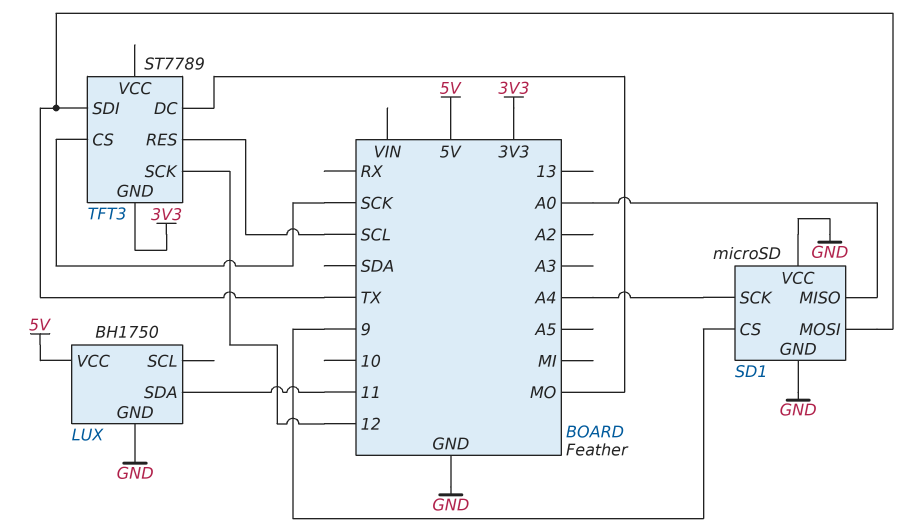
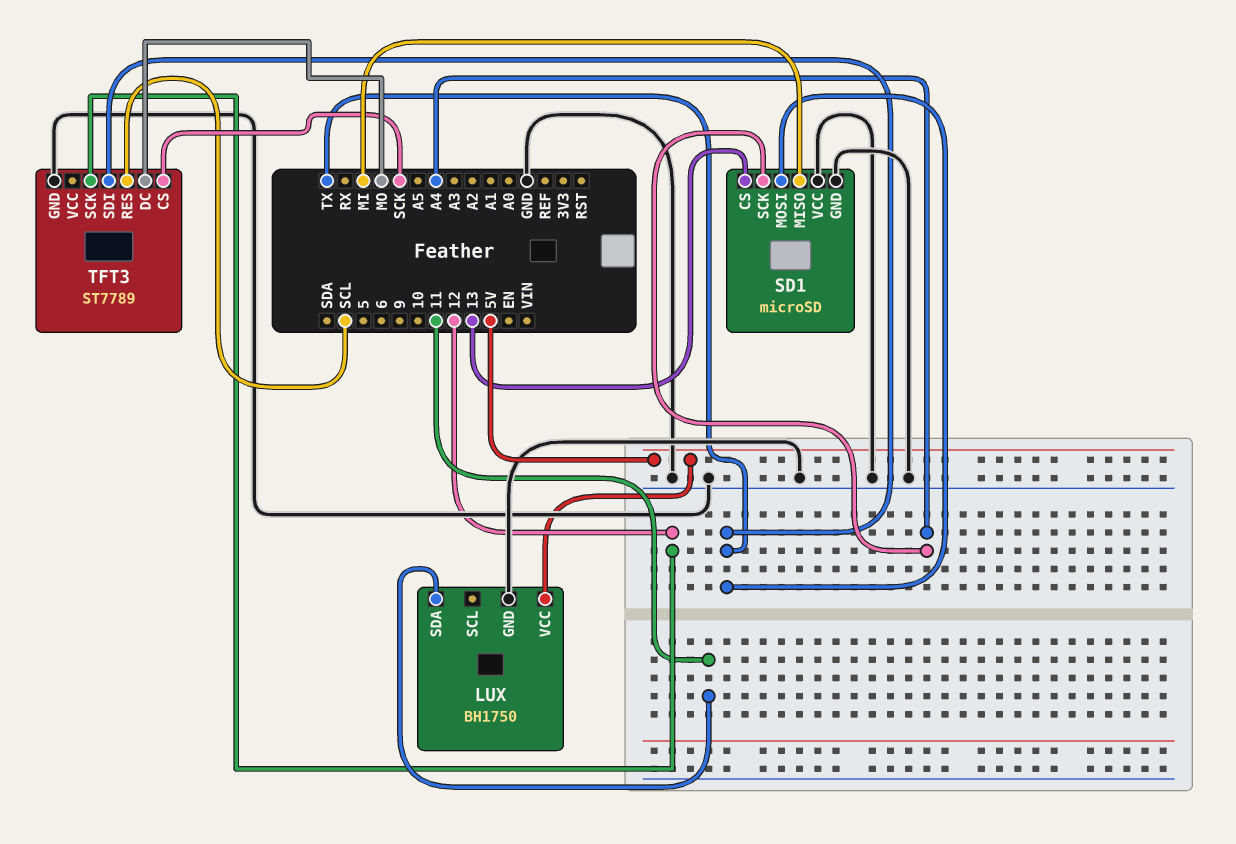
SD1 pin CS: 9 -> 13
SD1 pin MISO: A0 -> MI
TFT3 pin GND: 3V3 -> GND

